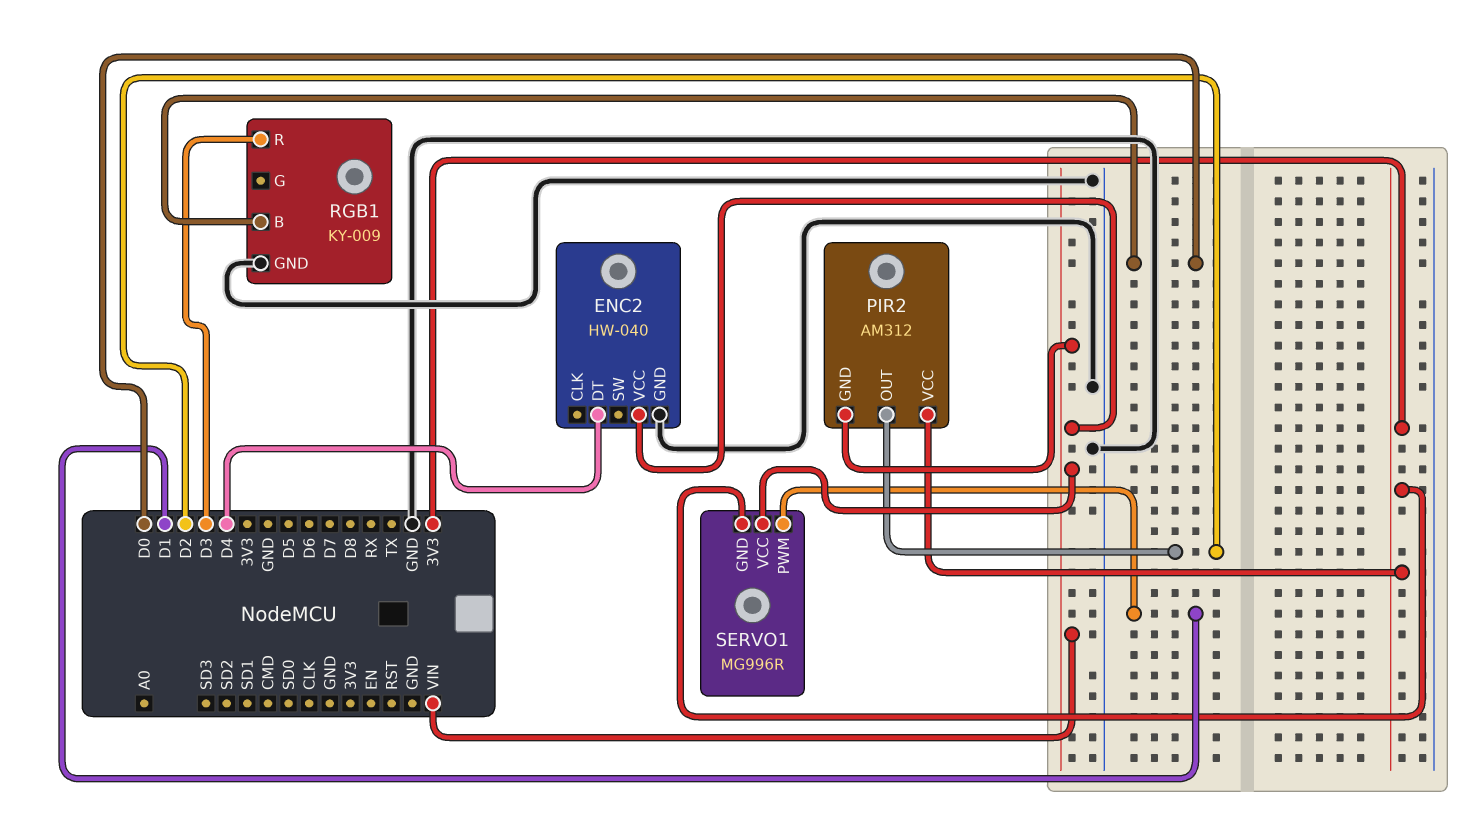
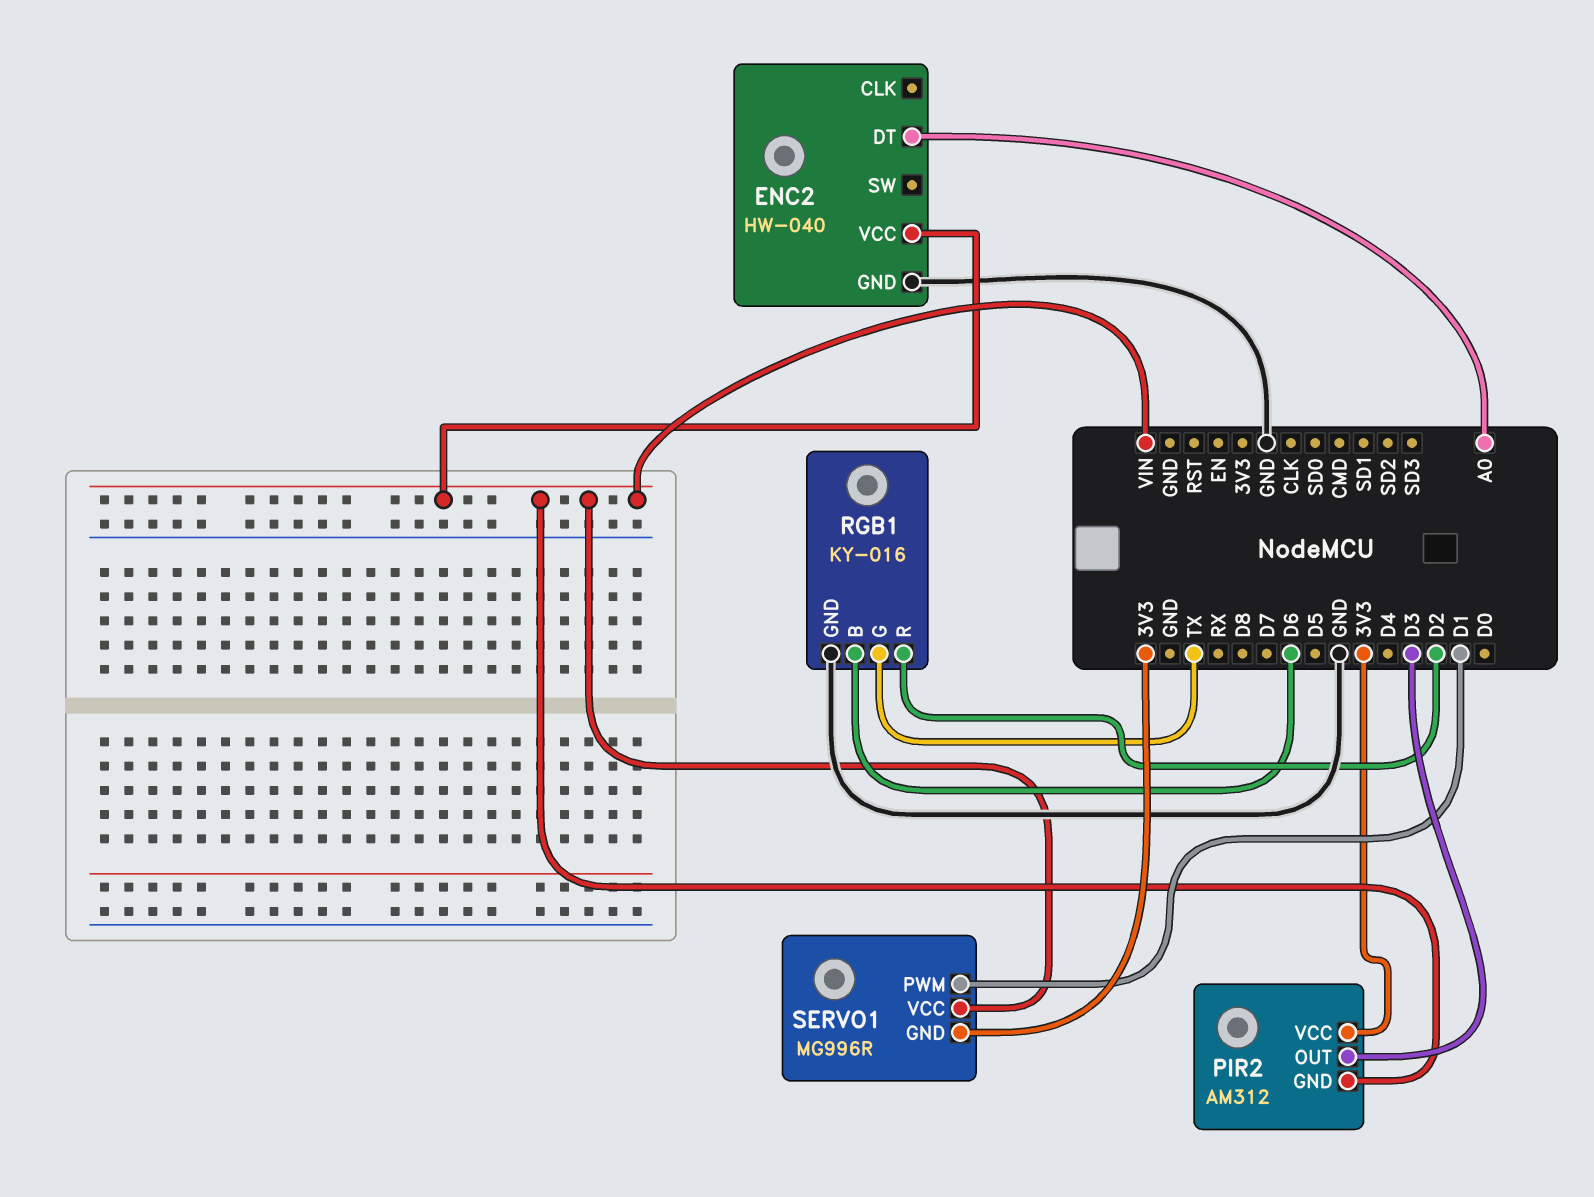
ENC2 pin DT: D4 -> A0
PIR2 pin OUT: D2 -> D3
RGB1: KY-009 -> KY-016
RGB1 pin B: D0 -> D6
RGB1 pin G: none -> TX
RGB1 pin R: D3 -> D2

